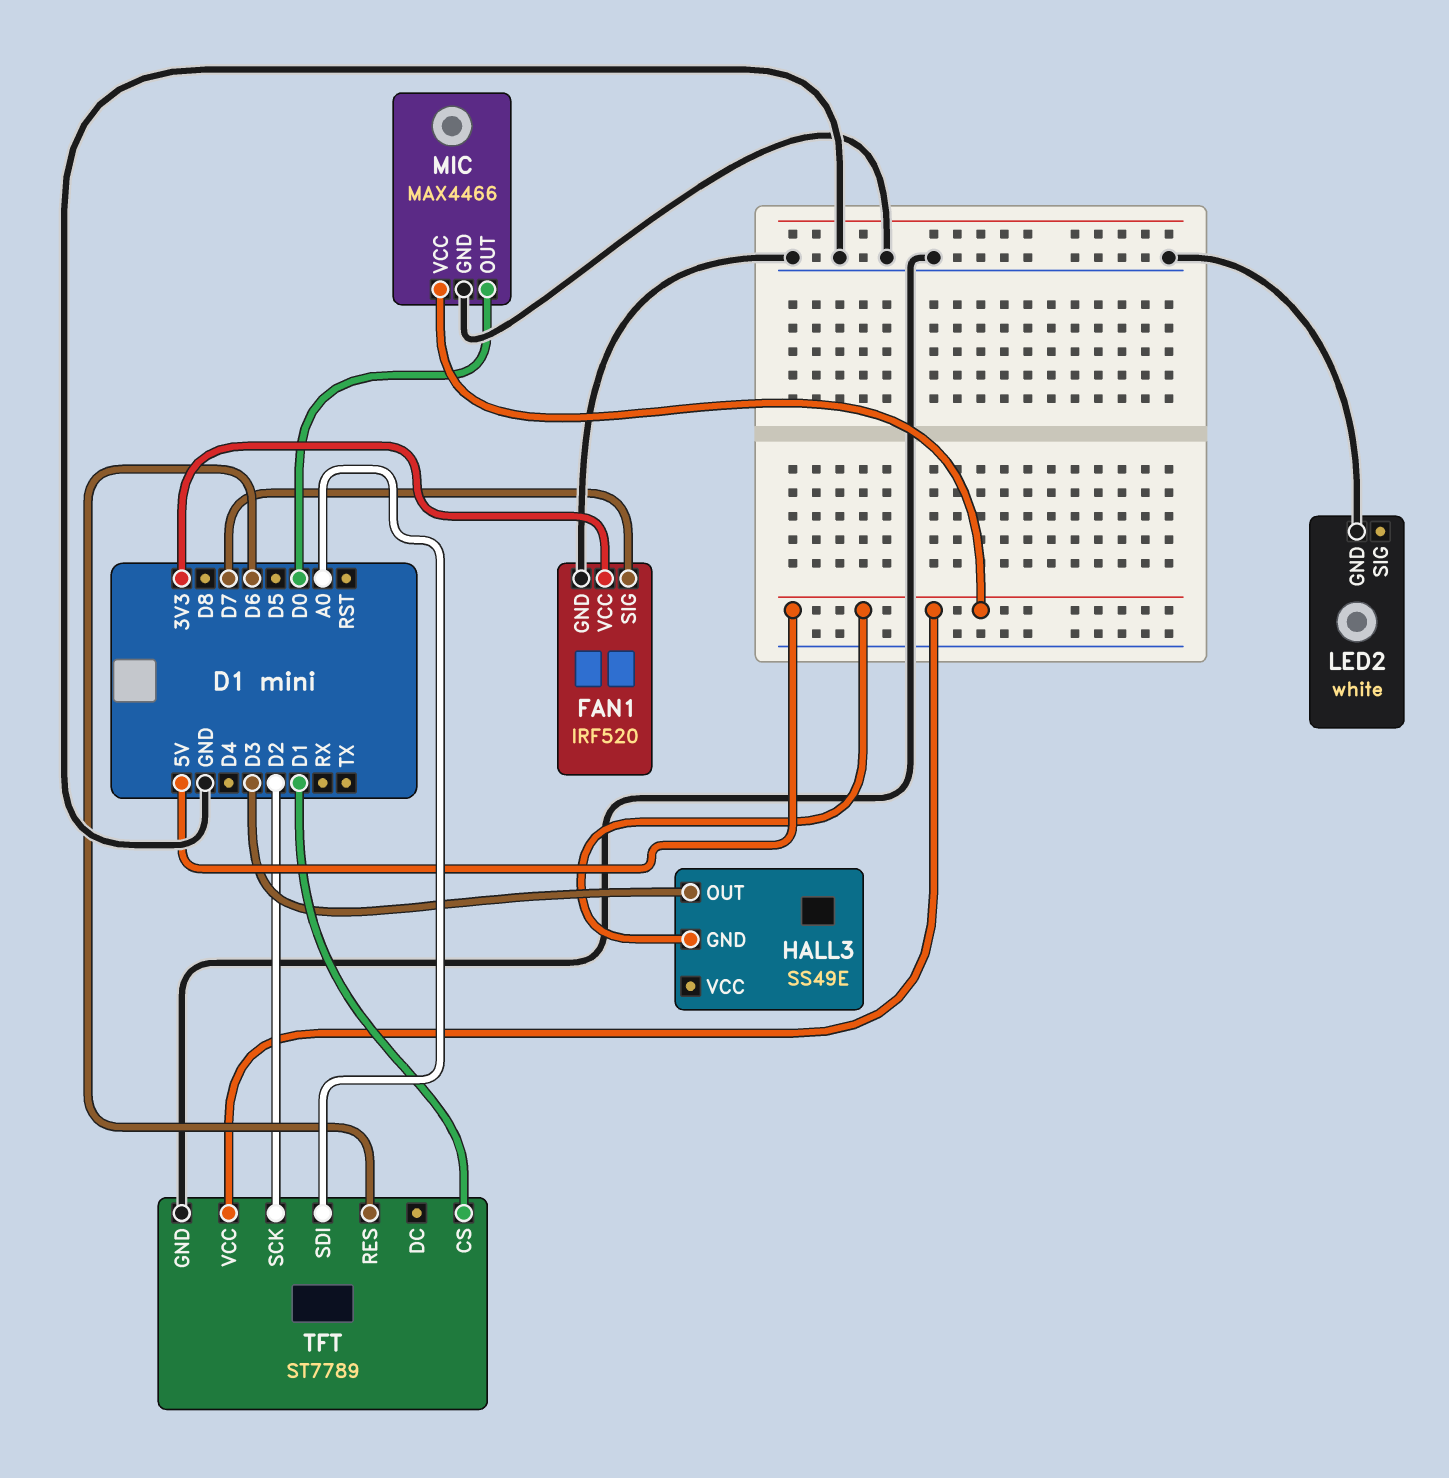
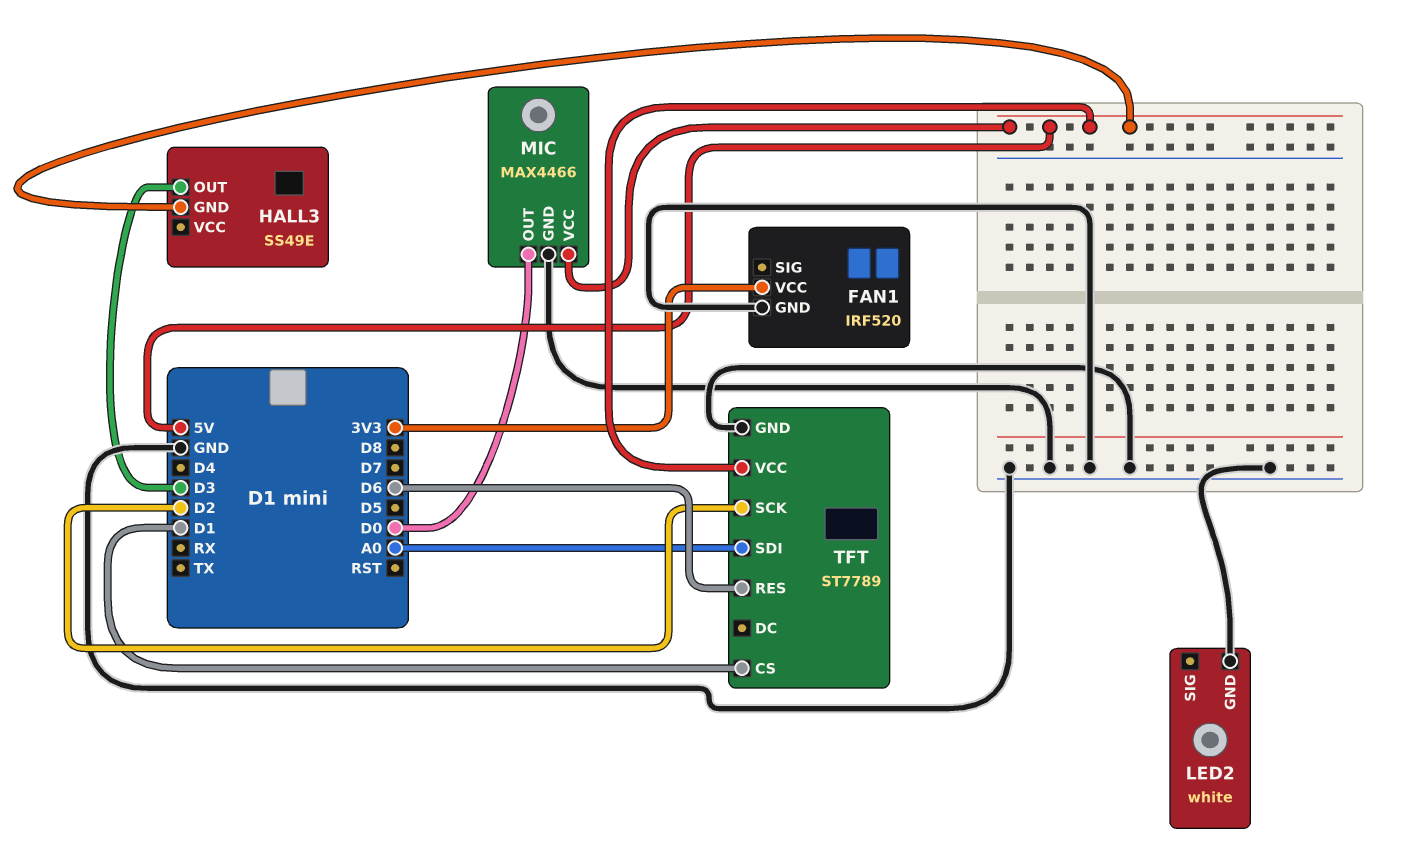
FAN1 pin SIG: D7 -> none

